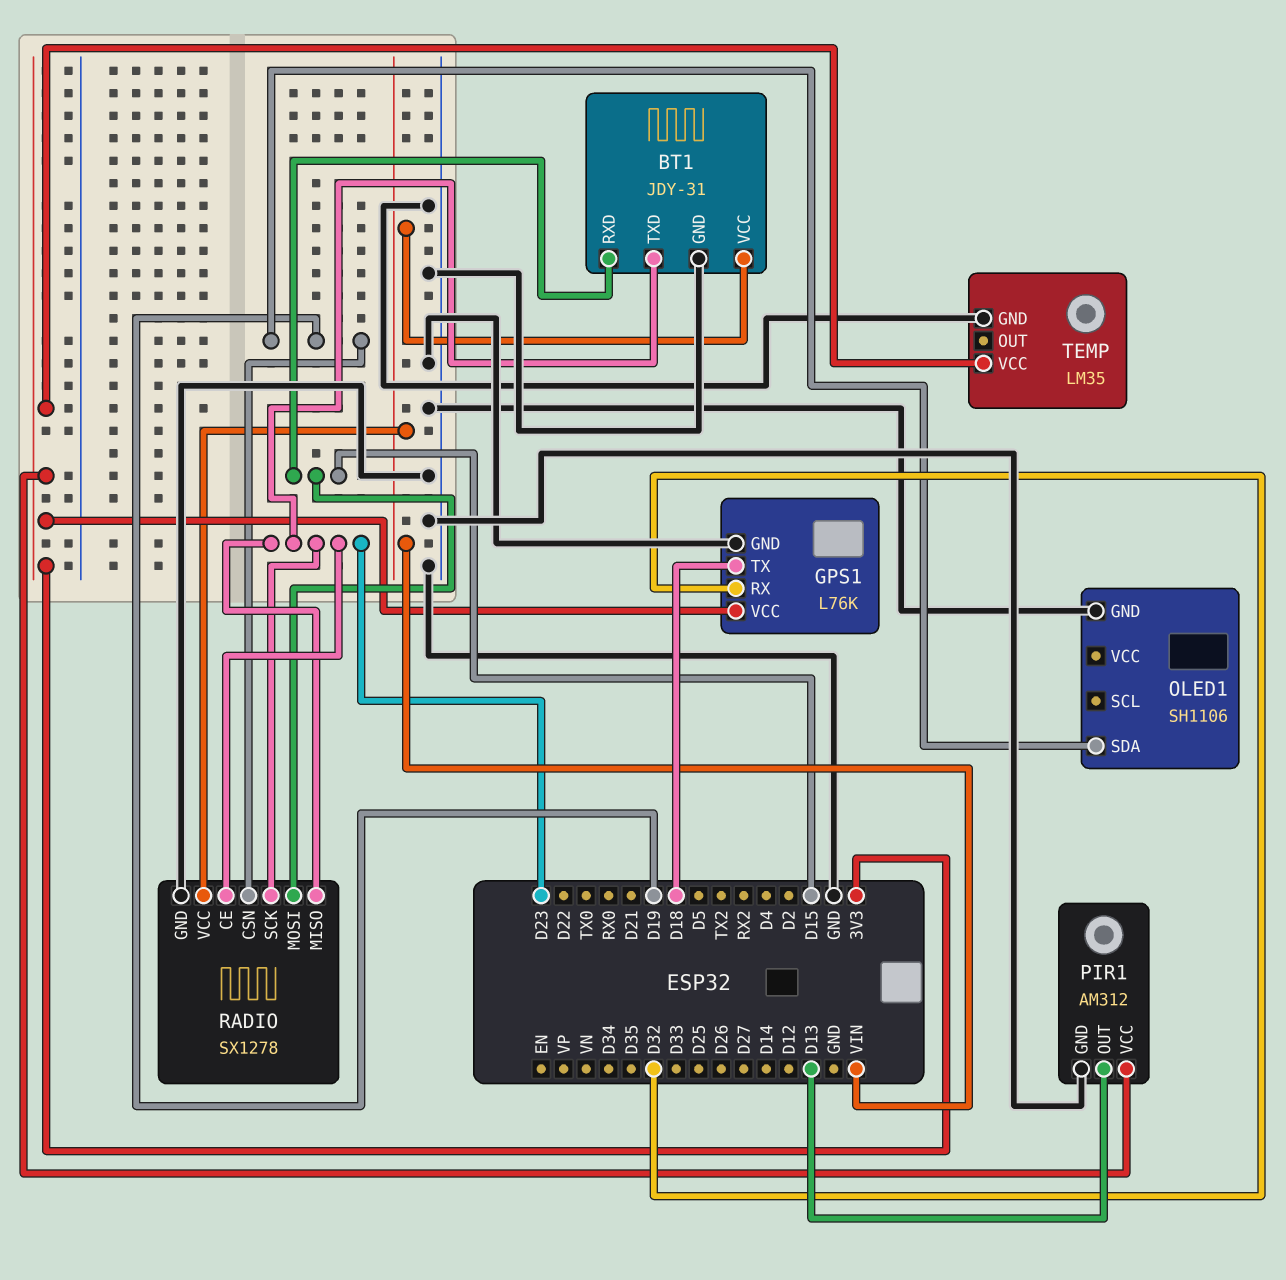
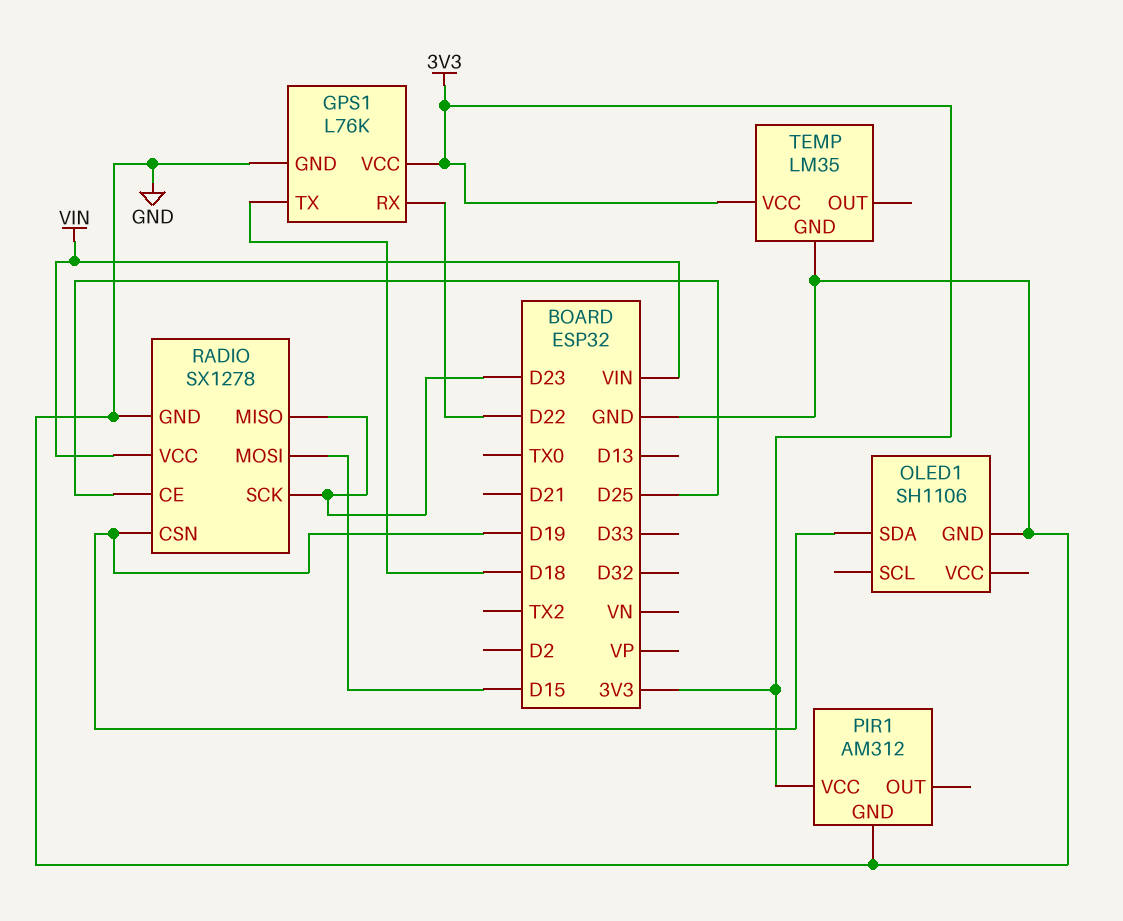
BT1: JDY-31 -> none
BT1 pin GND: GND -> none
BT1 pin RXD: D15 -> none
BT1 pin TXD: D23 -> none
BT1 pin VCC: VIN -> none
GPS1 pin RX: D32 -> D22
PIR1 pin OUT: D13 -> none
RADIO pin CE: D23 -> D25

